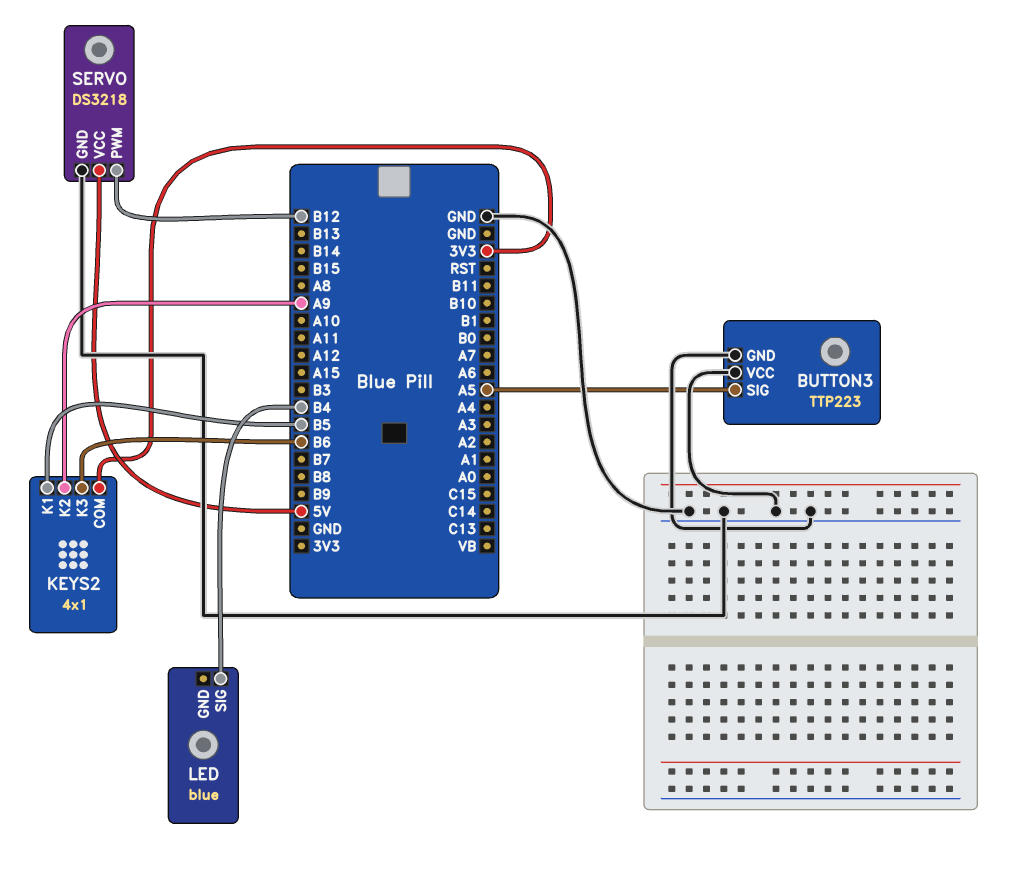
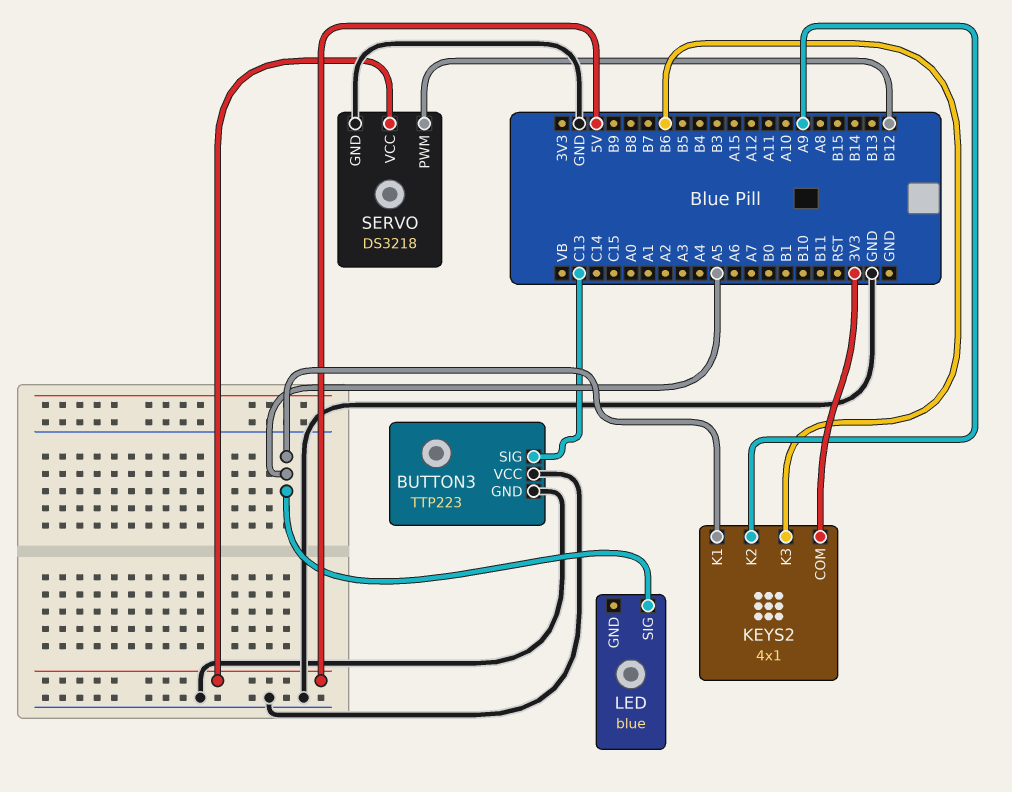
BUTTON3 pin SIG: A5 -> C13
KEYS2 pin K1: B5 -> A5
LED pin SIG: B4 -> A5

